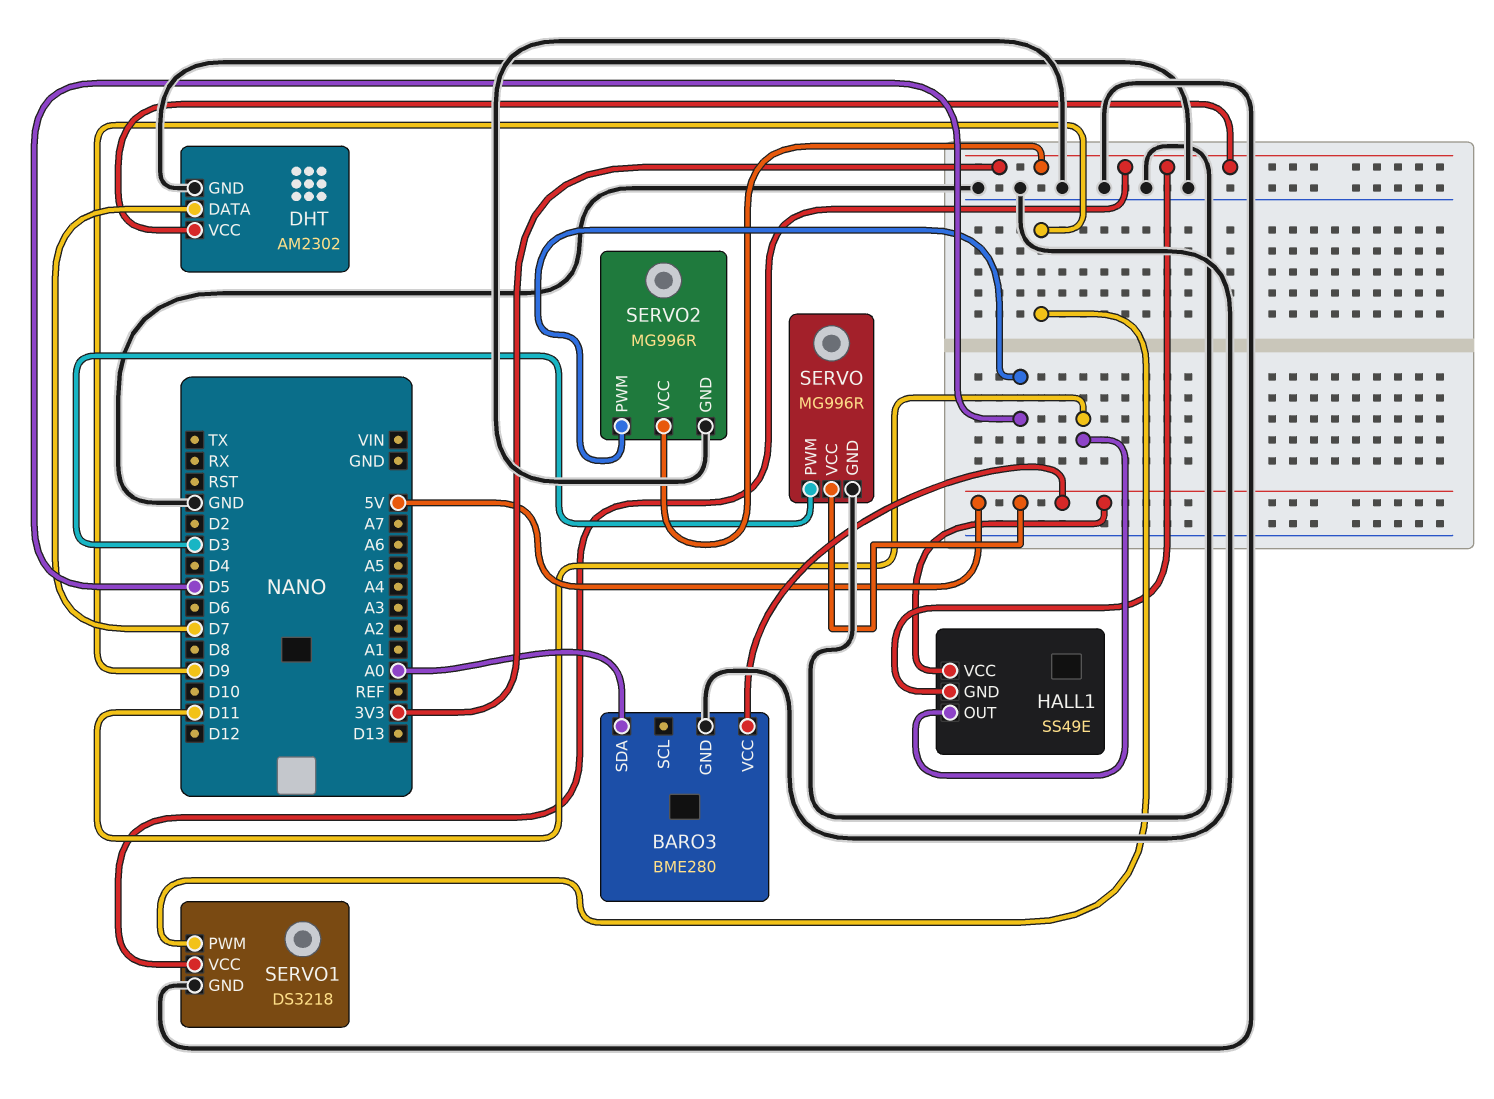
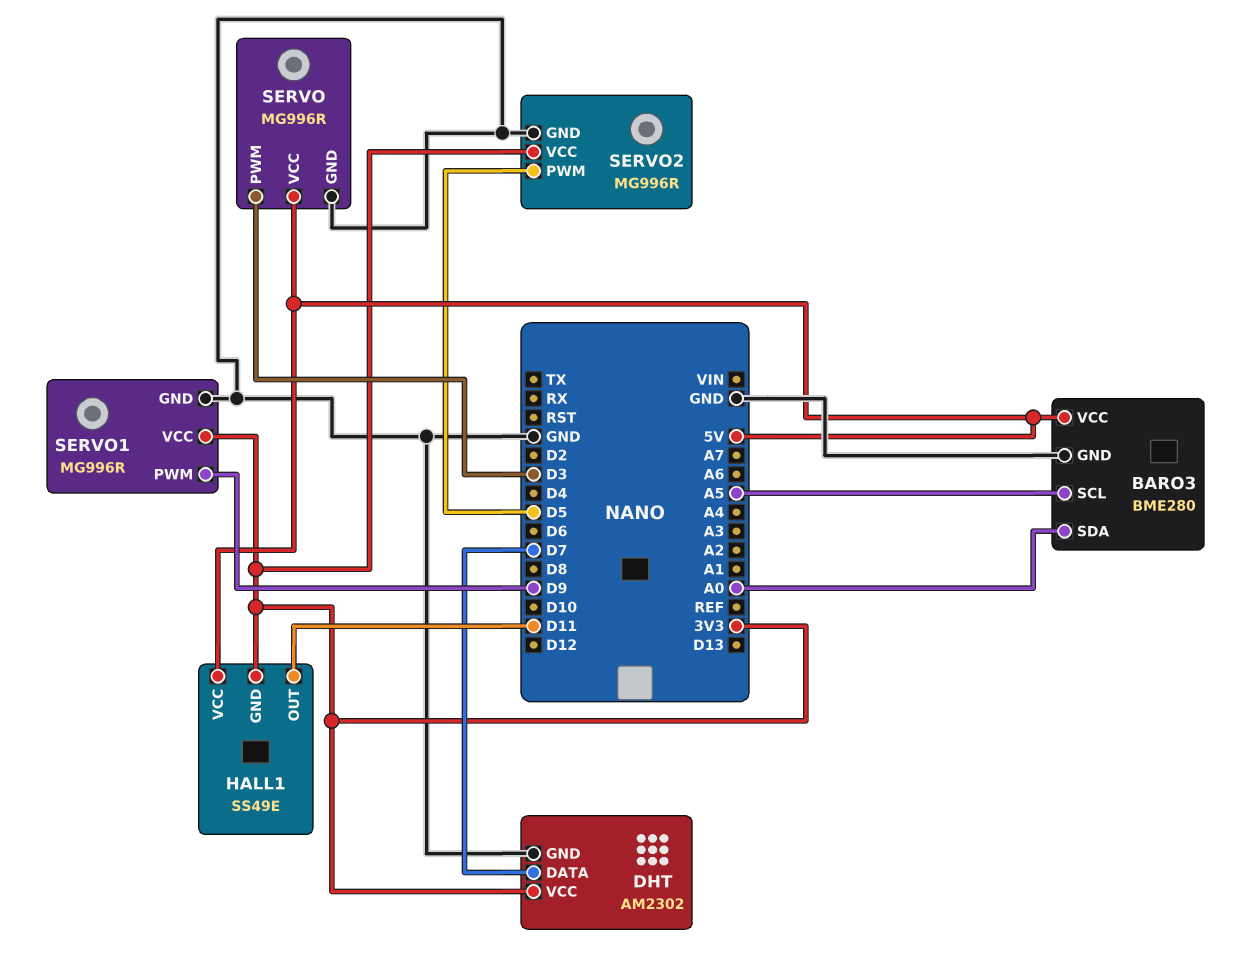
BARO3 pin SCL: none -> A5
SERVO1: DS3218 -> MG996R

